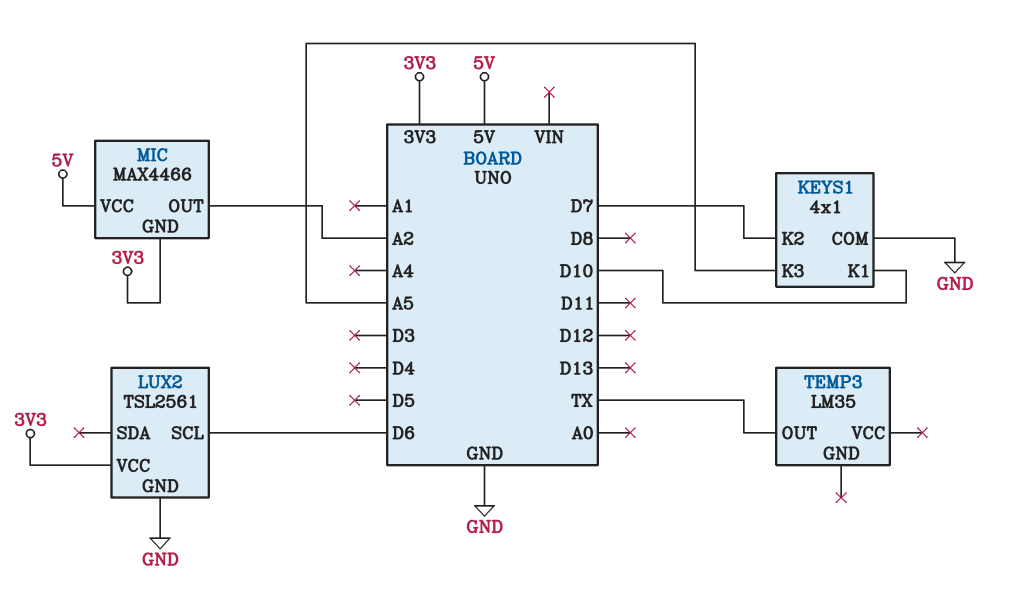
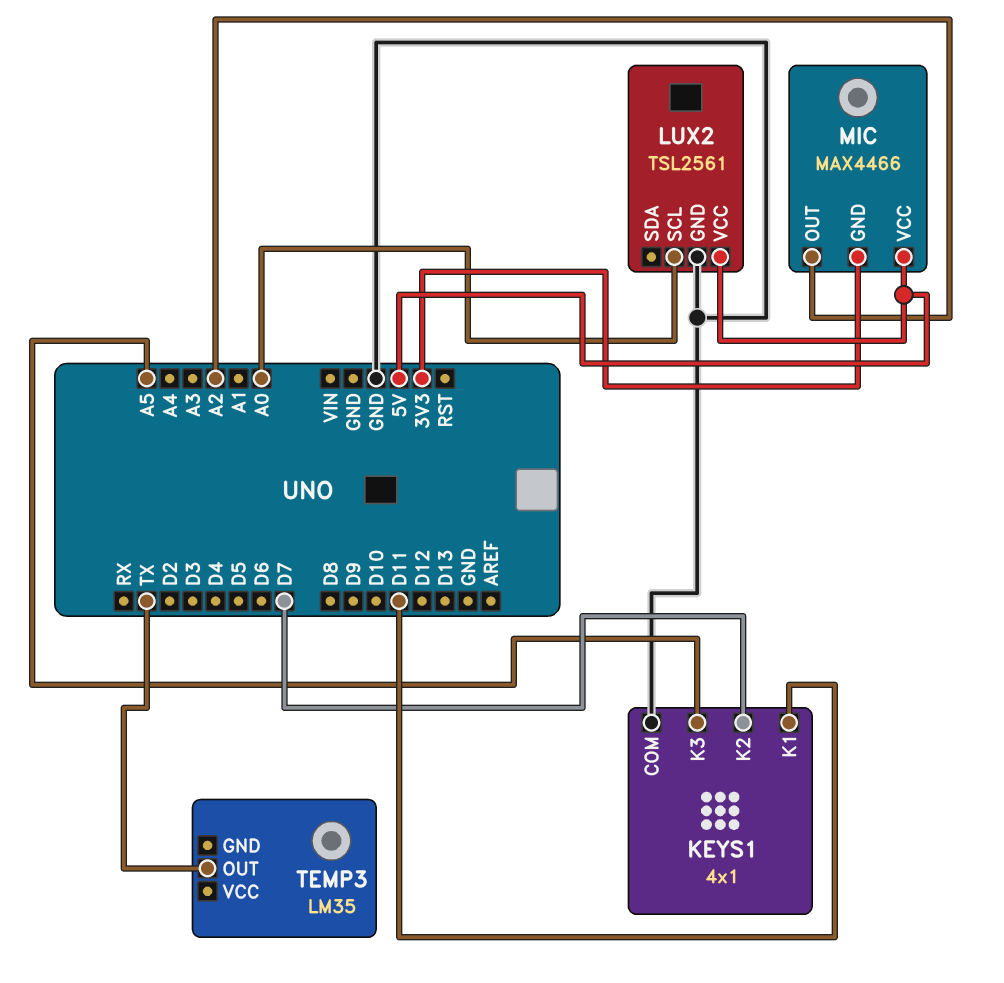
KEYS1 pin K1: D10 -> D11
LUX2 pin SCL: D6 -> A0
LUX2 pin VCC: 3V3 -> 5V

